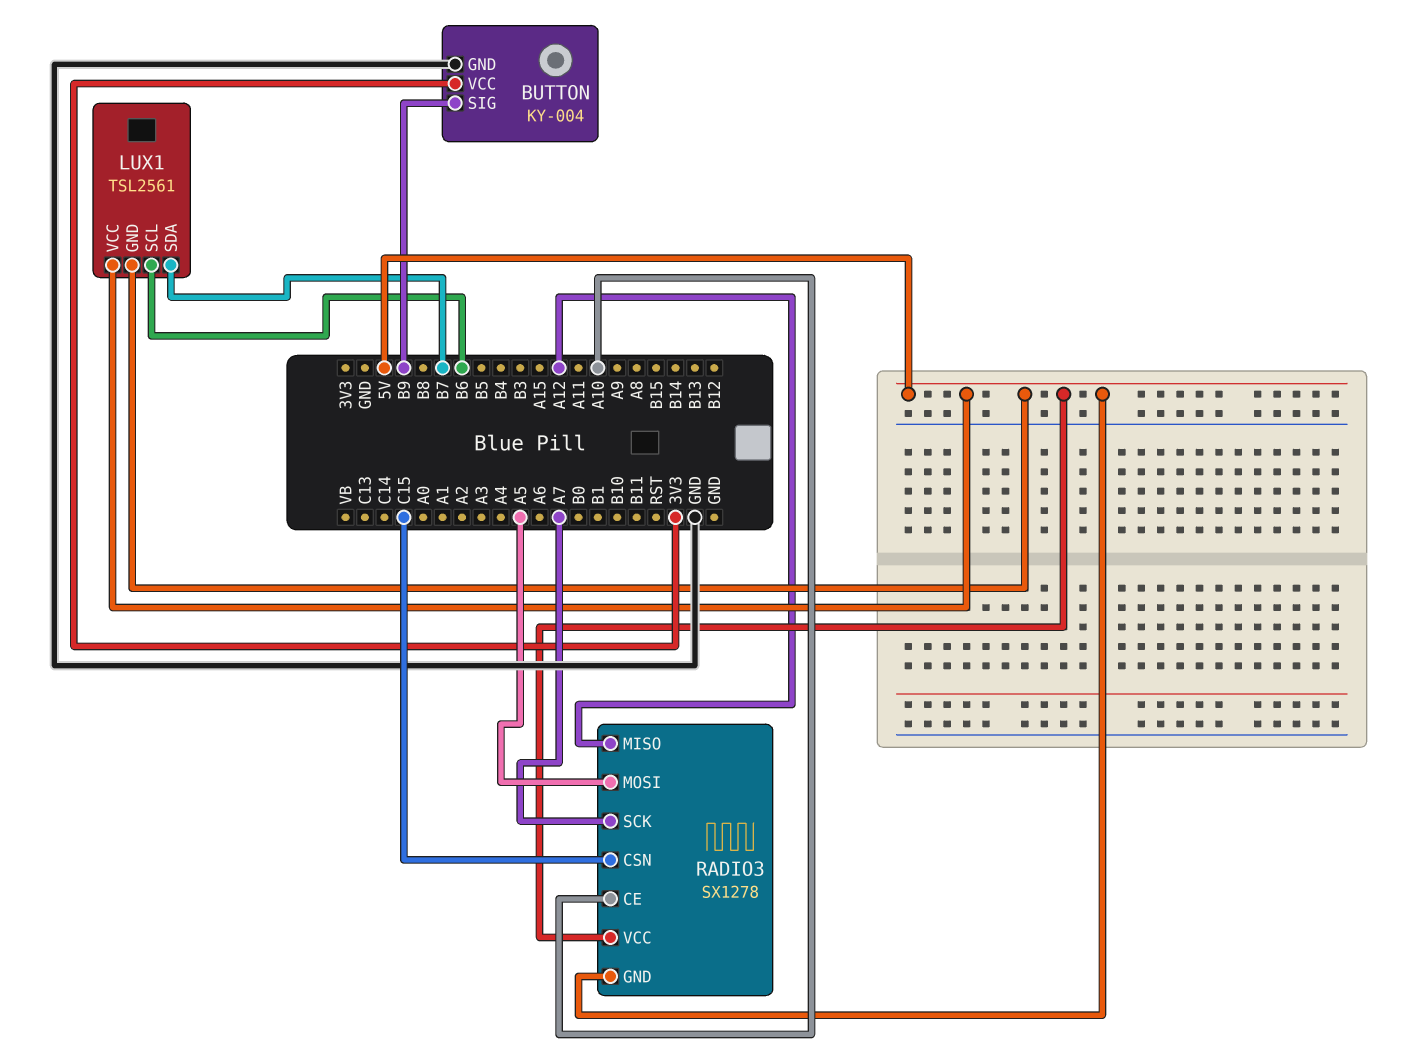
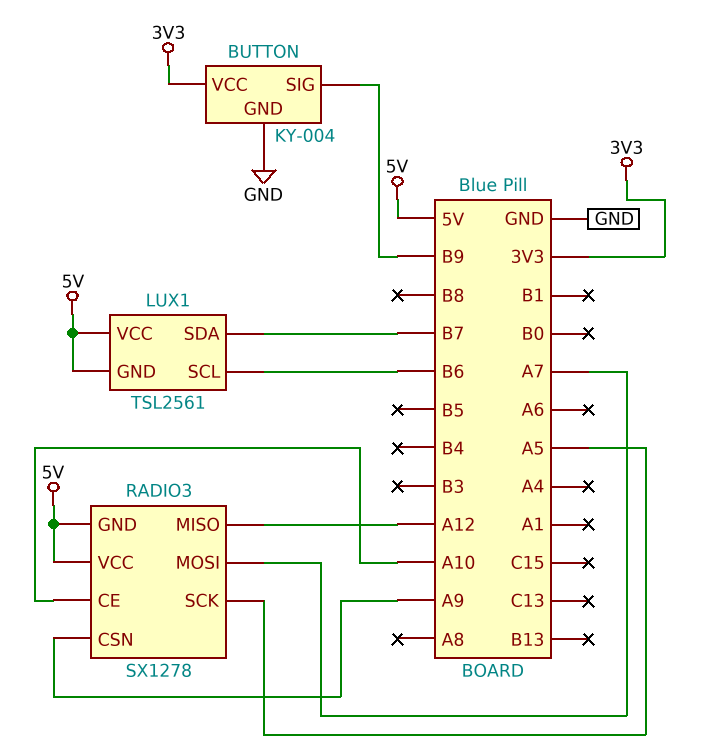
RADIO3 pin CSN: C15 -> A9
RADIO3 pin MOSI: A5 -> A7
RADIO3 pin SCK: A7 -> A5

